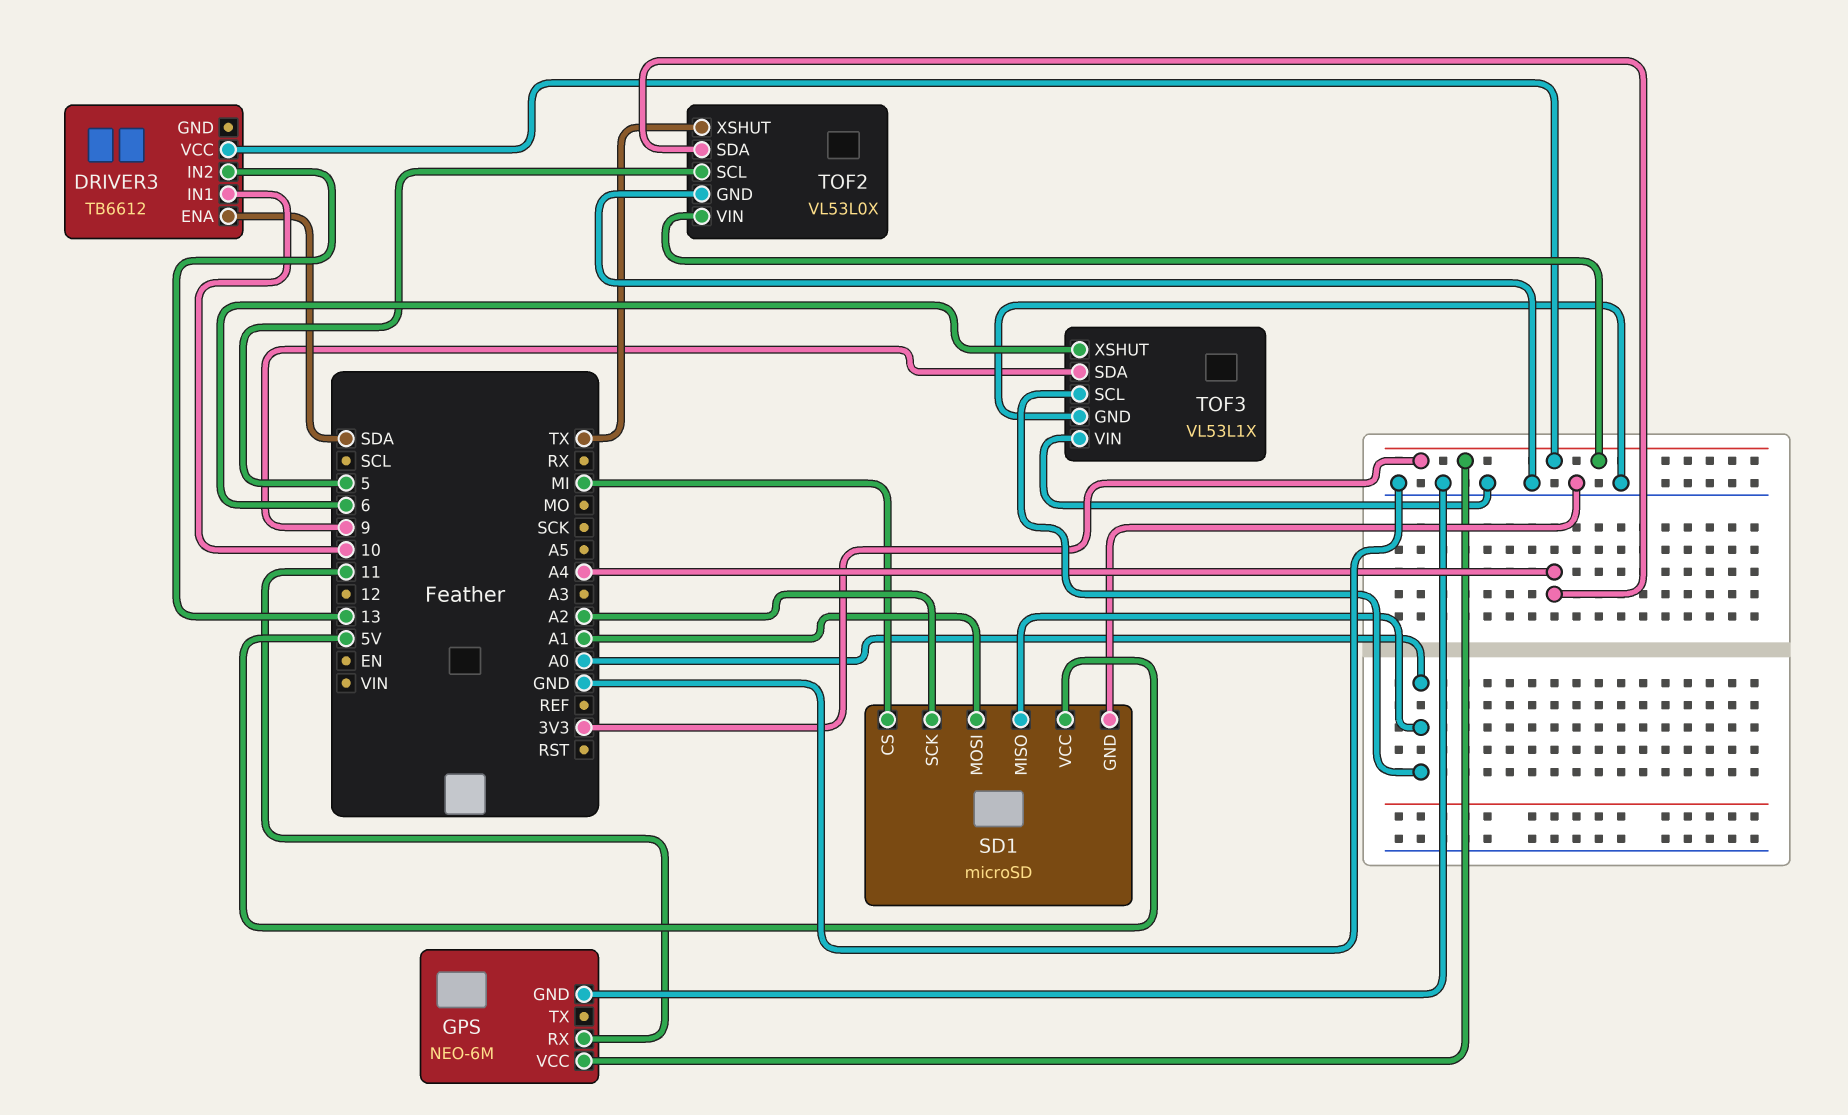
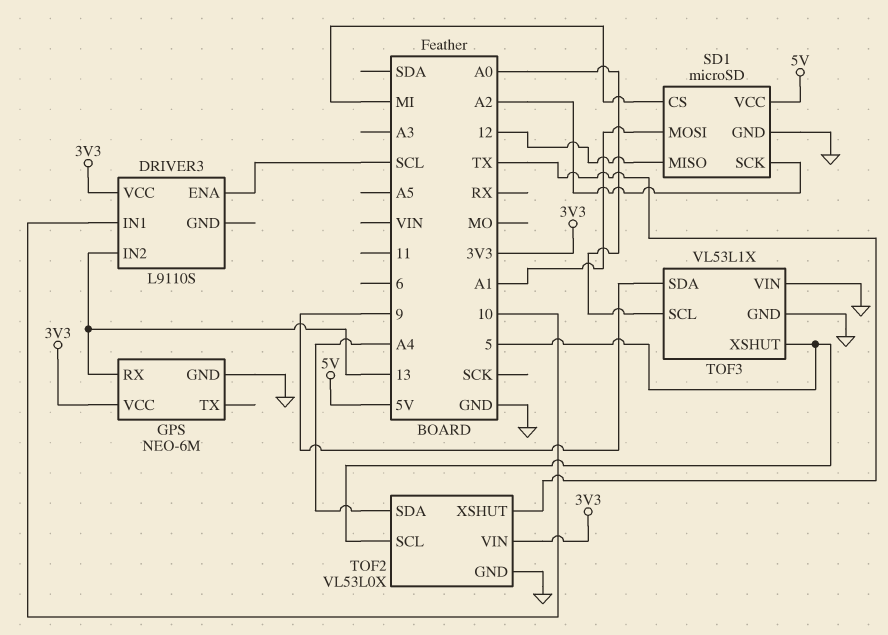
DRIVER3: TB6612 -> L9110S
DRIVER3 pin ENA: SDA -> SCL
GPS pin RX: 11 -> 13
SD1 pin MISO: A0 -> 12
TOF3 pin XSHUT: 6 -> 5

